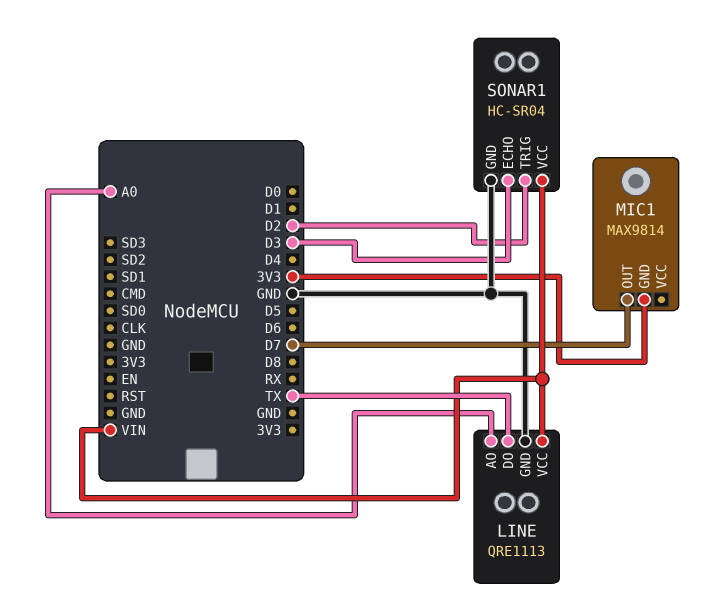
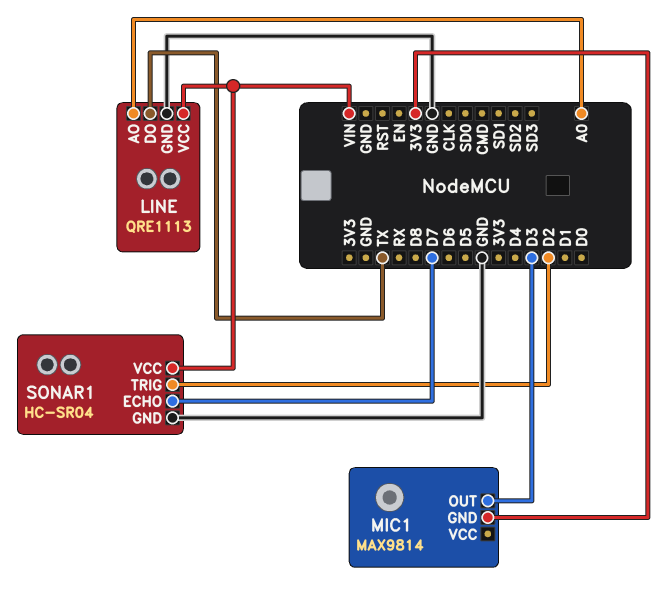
MIC1 pin OUT: D7 -> D3
SONAR1 pin ECHO: D3 -> D7

